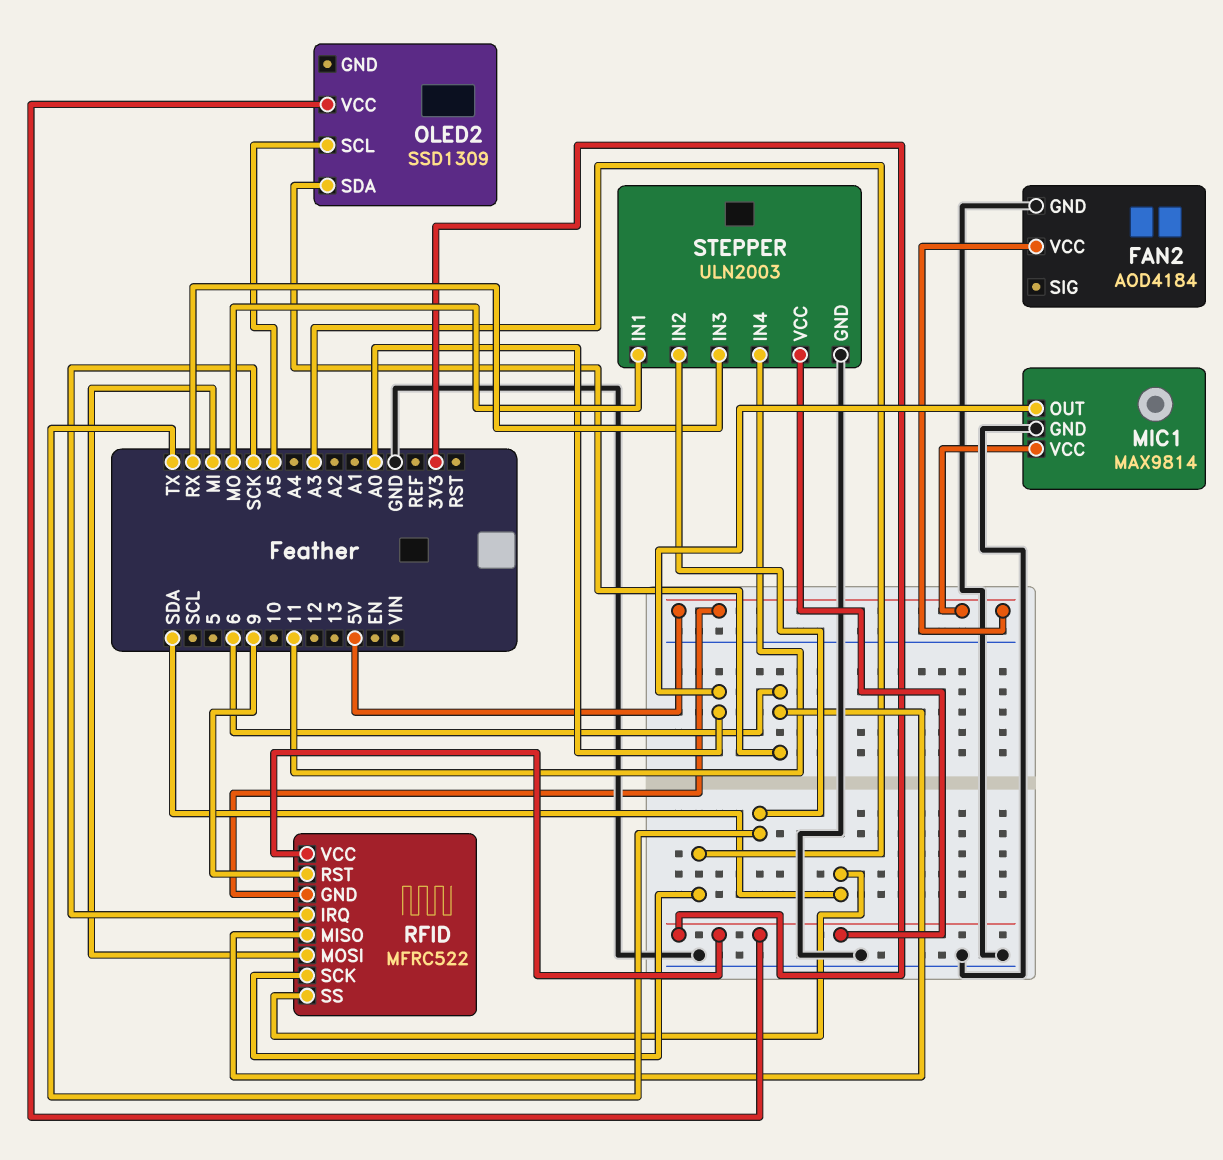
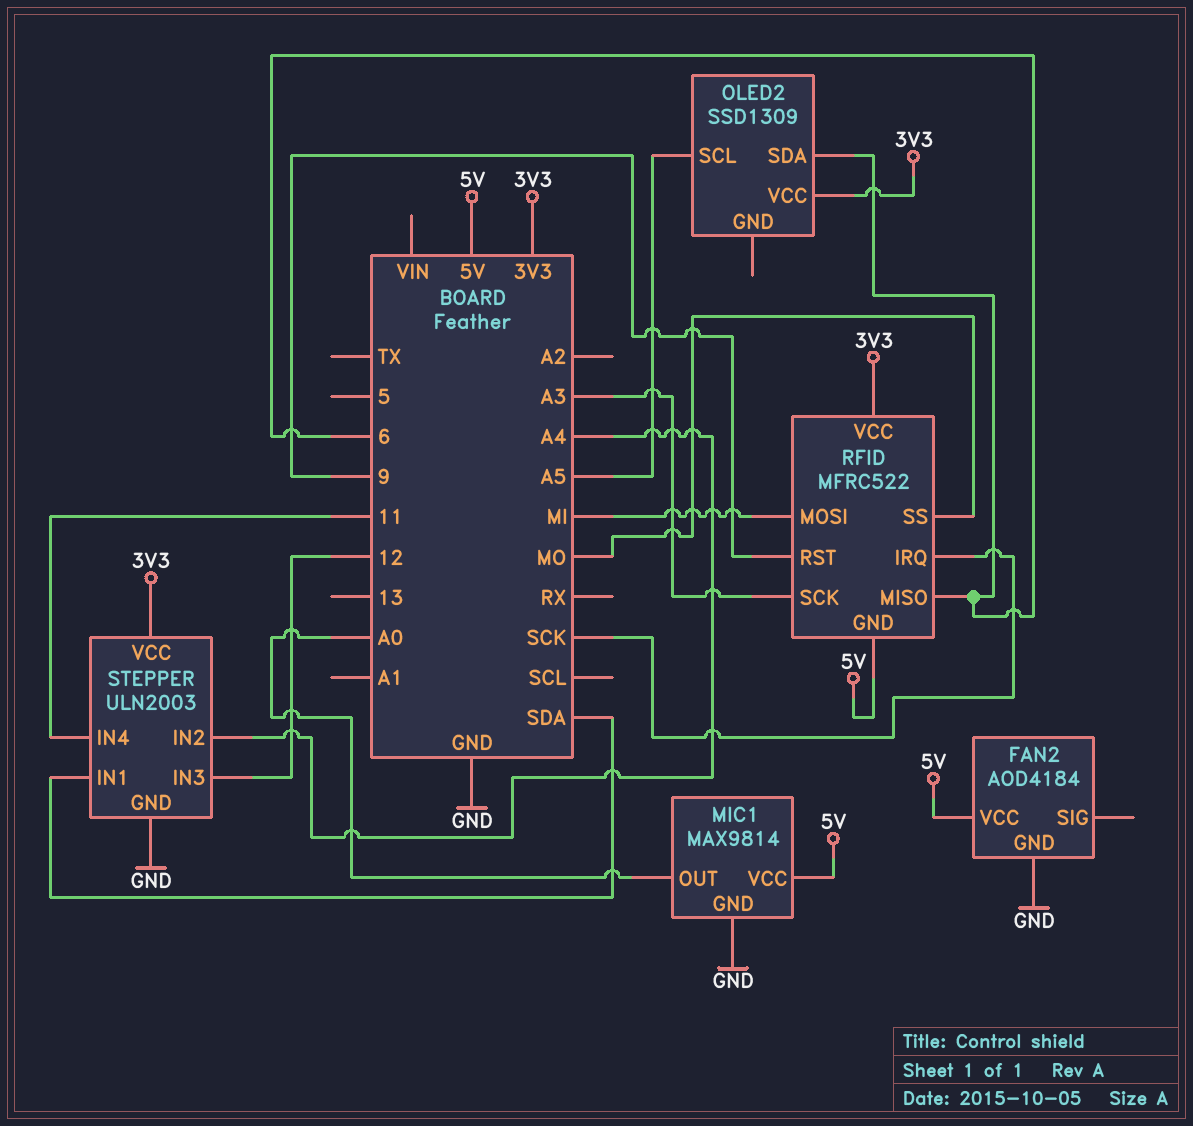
RFID pin SS: SDA -> MO
STEPPER pin IN1: MO -> SDA
STEPPER pin IN2: TX -> A4
STEPPER pin IN3: RX -> 12

